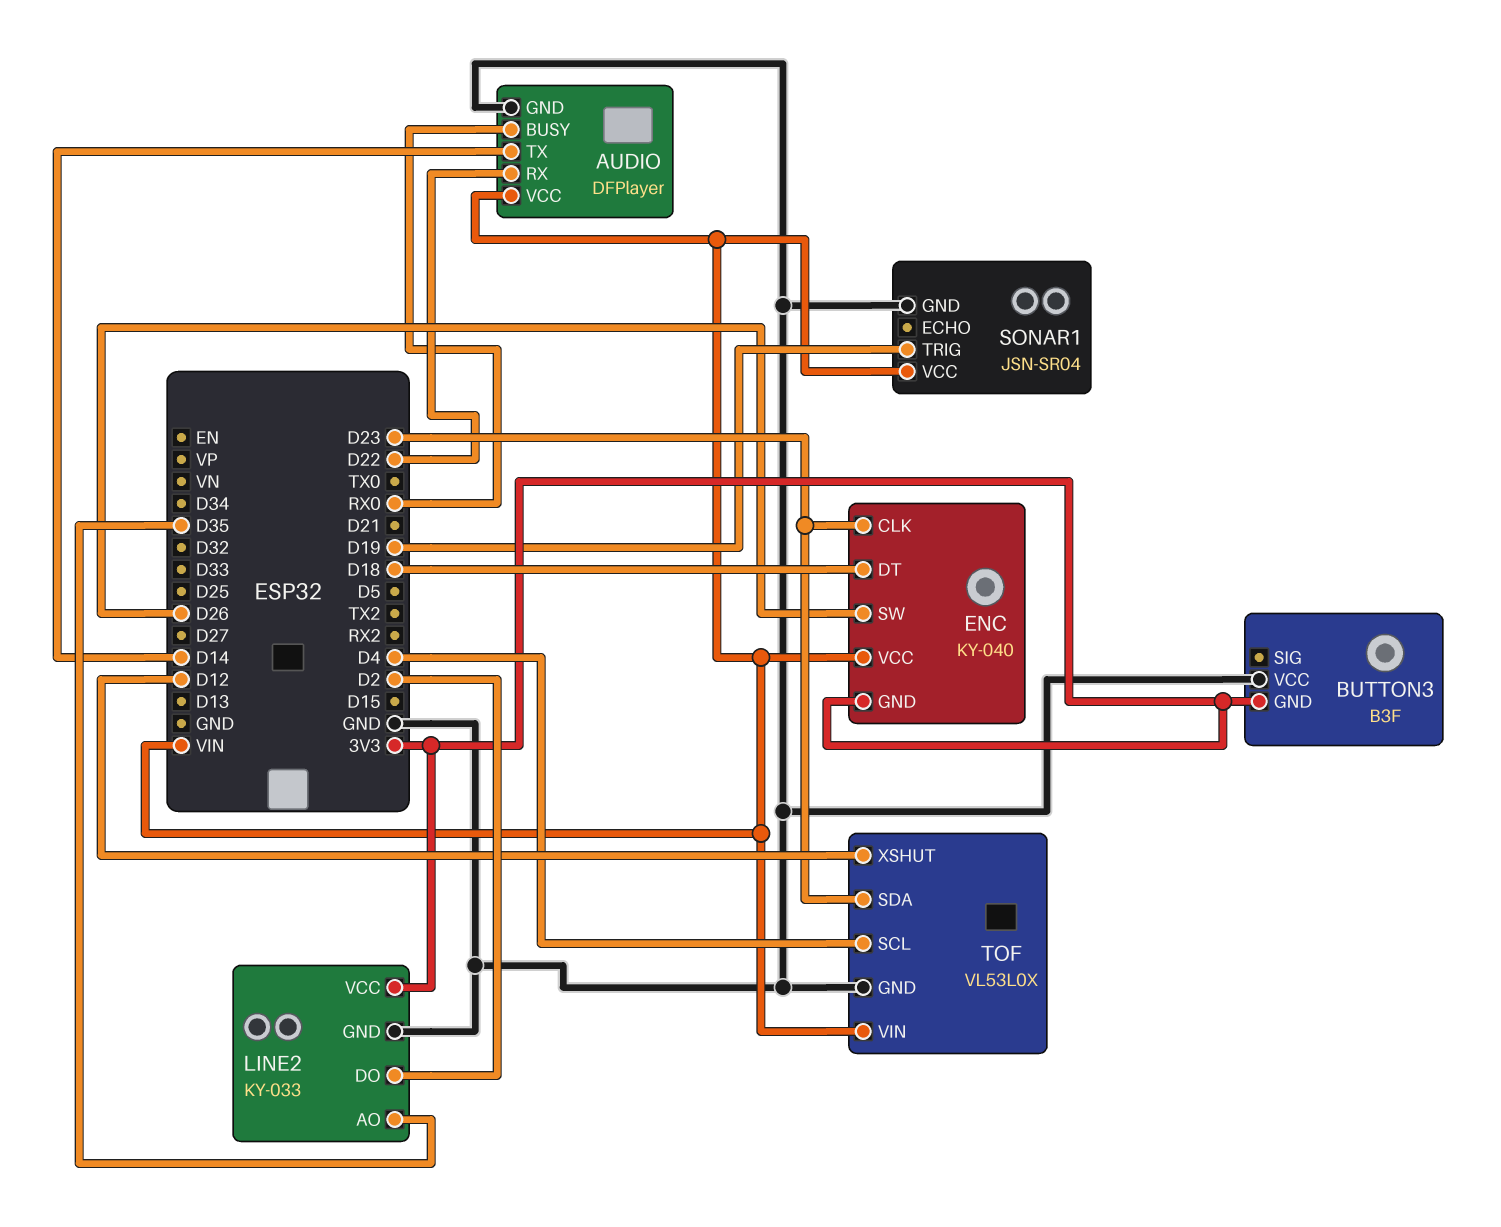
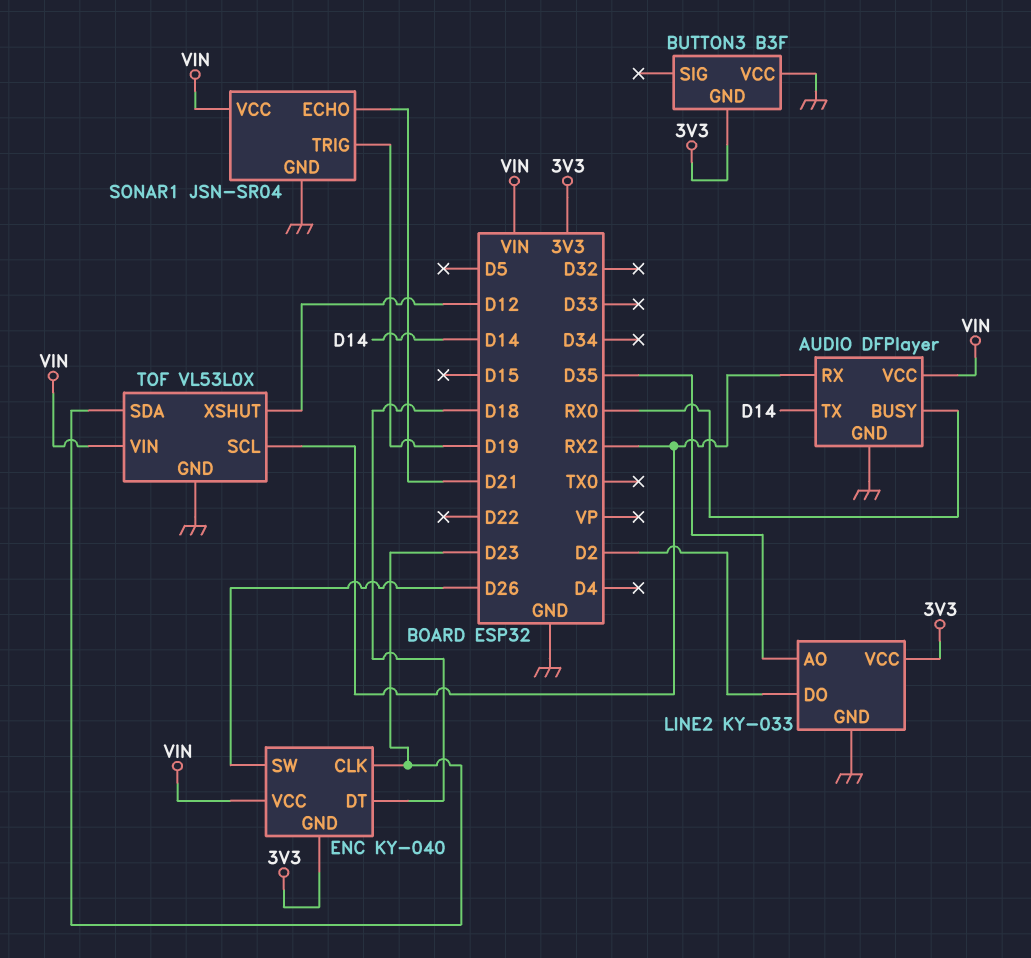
AUDIO pin RX: D22 -> RX2
SONAR1 pin ECHO: none -> D21
TOF pin SCL: D4 -> RX2

